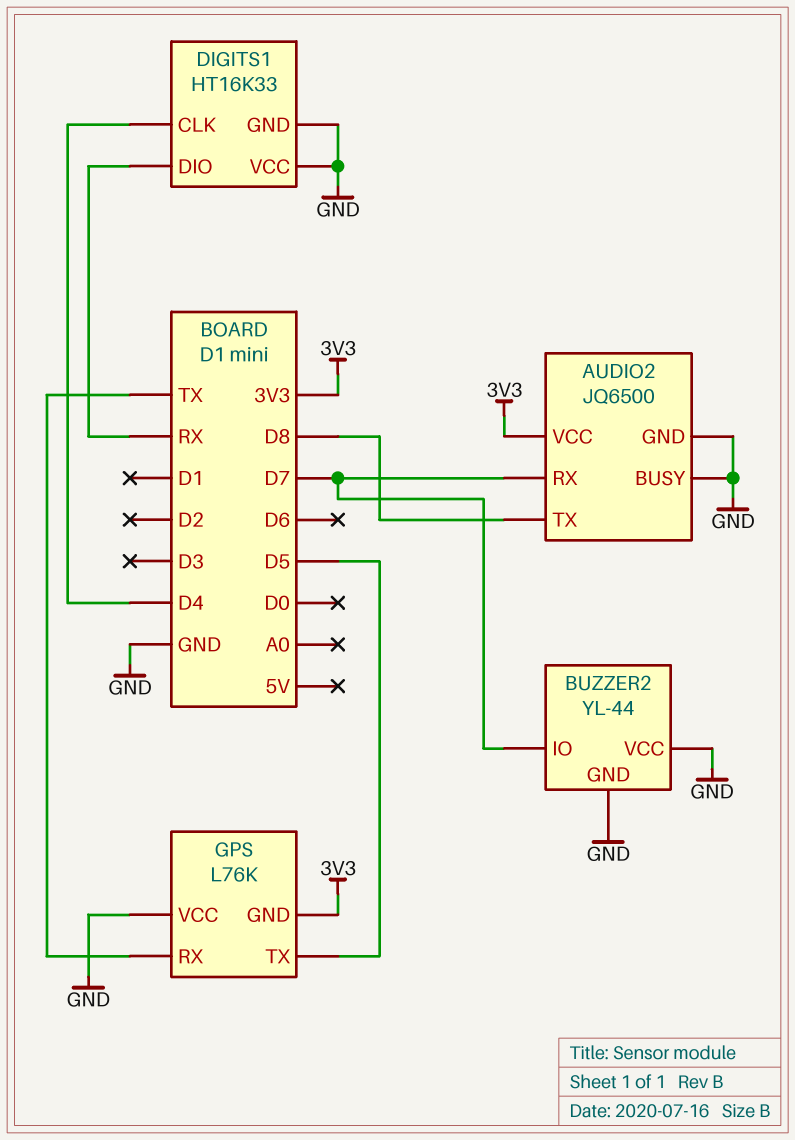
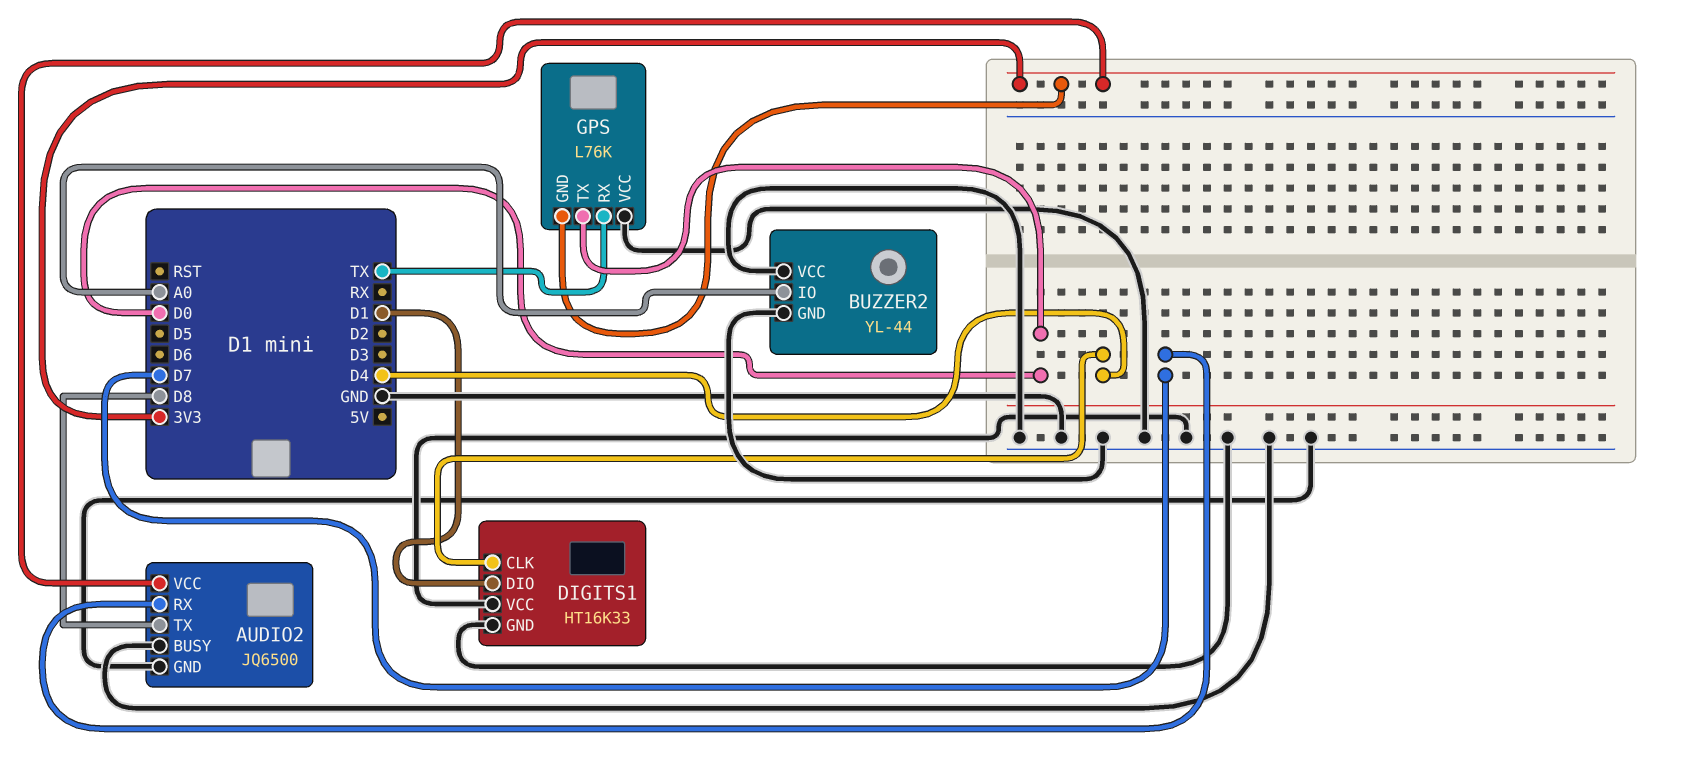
BUZZER2 pin IO: D7 -> A0
DIGITS1 pin DIO: RX -> D1
GPS pin TX: D5 -> D0

